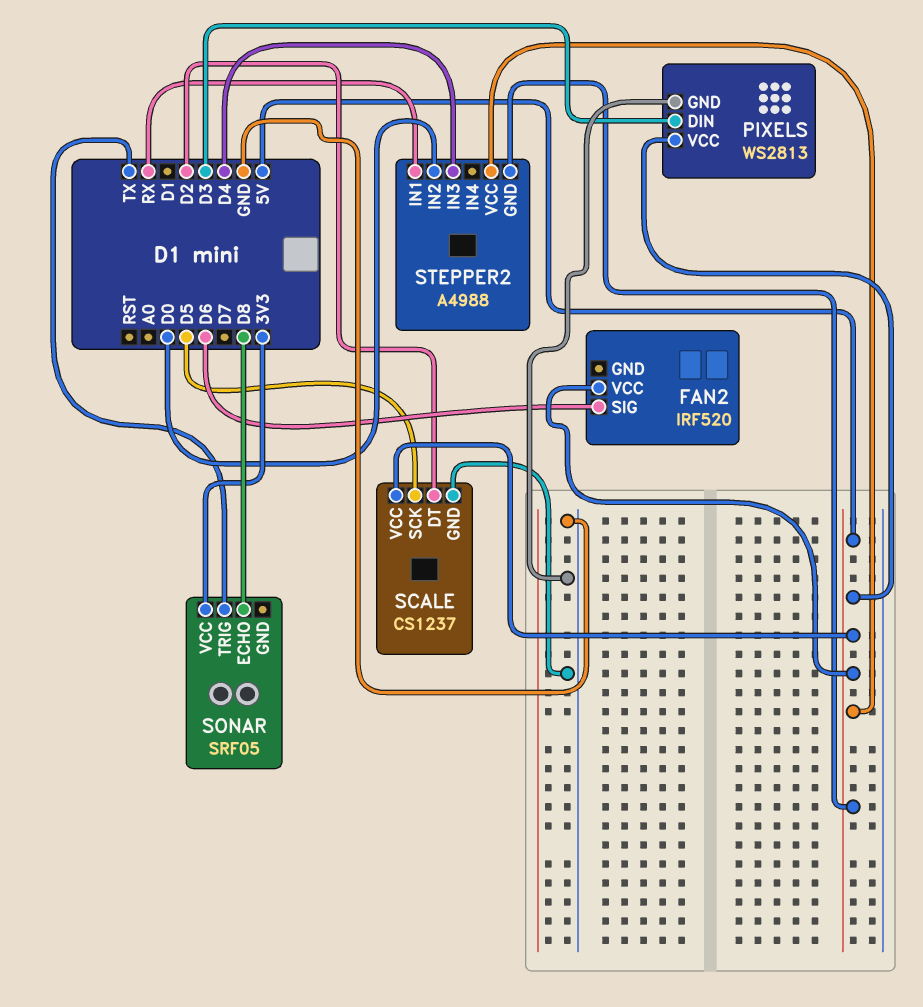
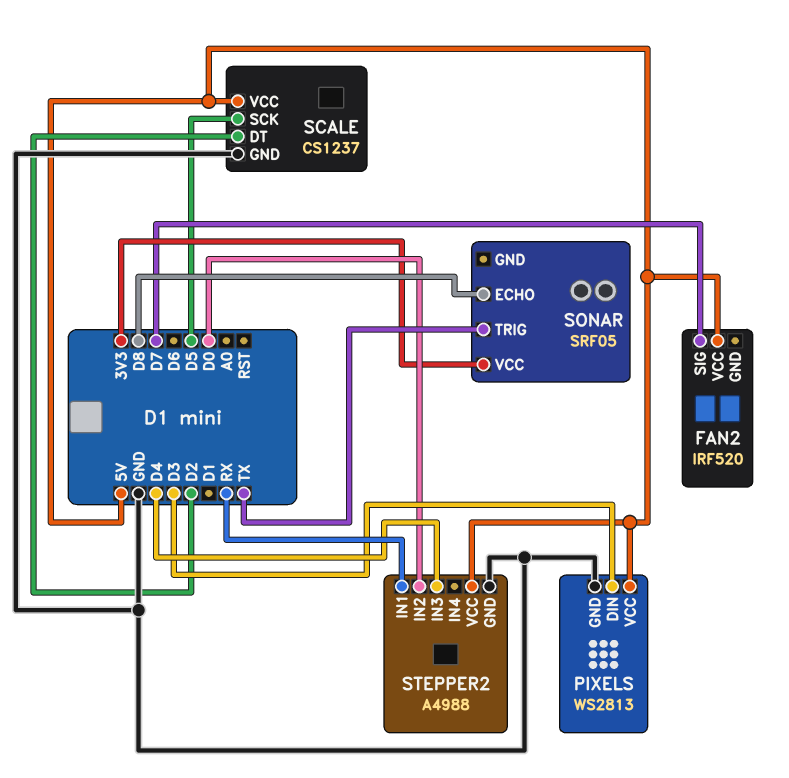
FAN2 pin SIG: D6 -> D7
STEPPER2 pin GND: 5V -> GND

